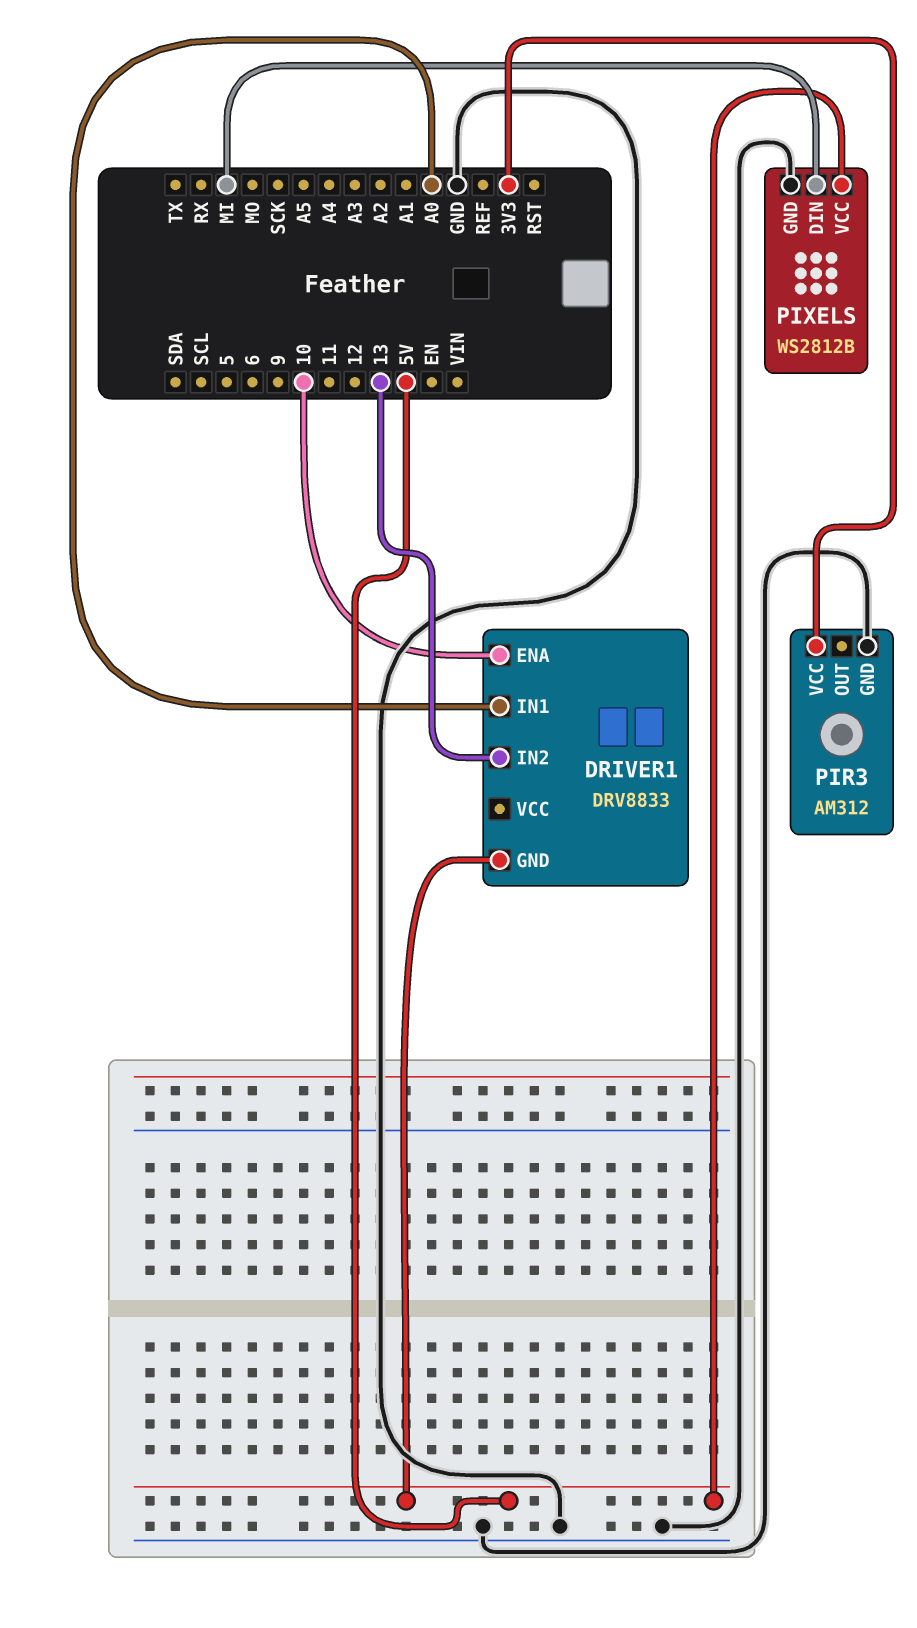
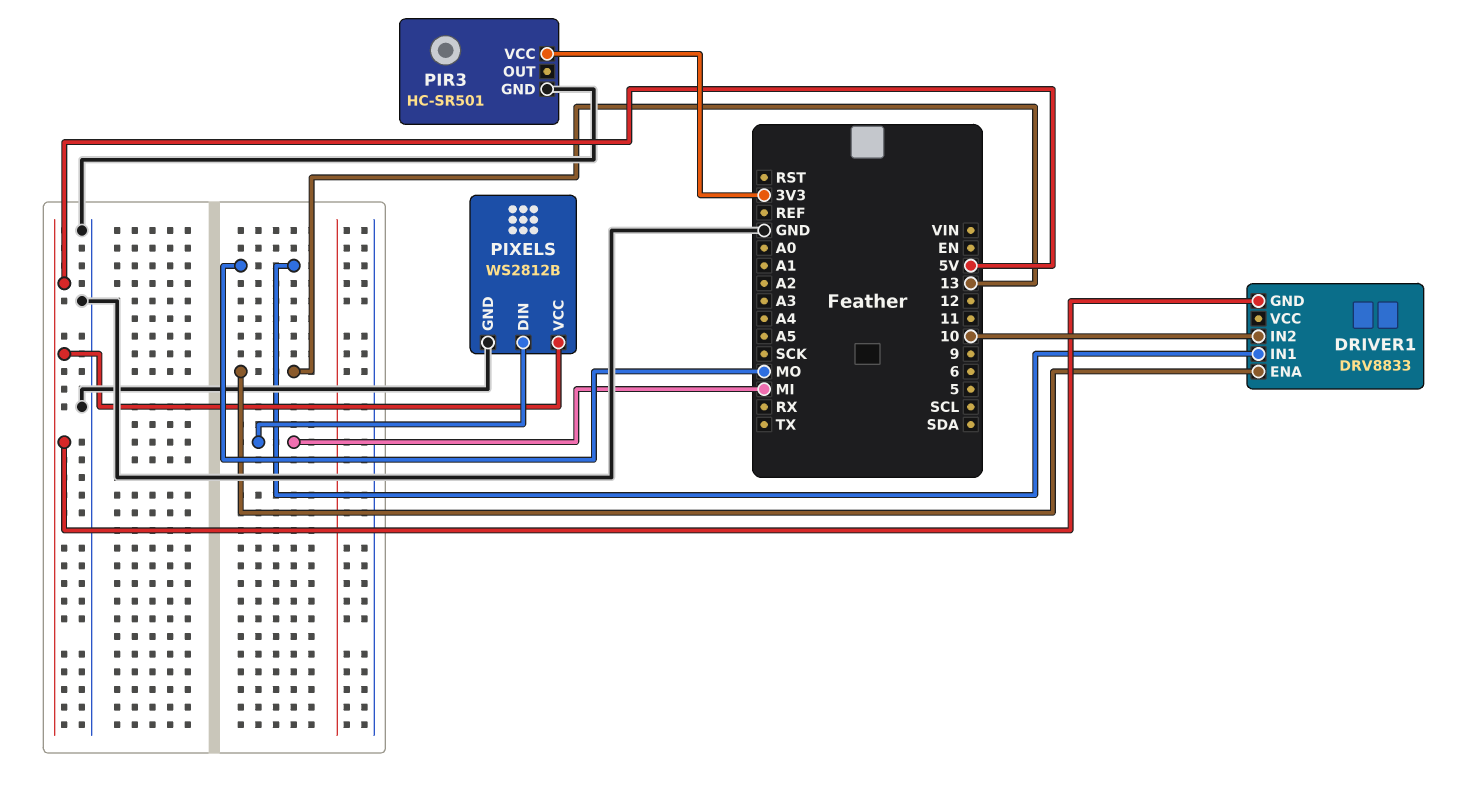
DRIVER1 pin ENA: 10 -> 13
DRIVER1 pin IN1: A0 -> MO
DRIVER1 pin IN2: 13 -> 10
PIR3: AM312 -> HC-SR501

